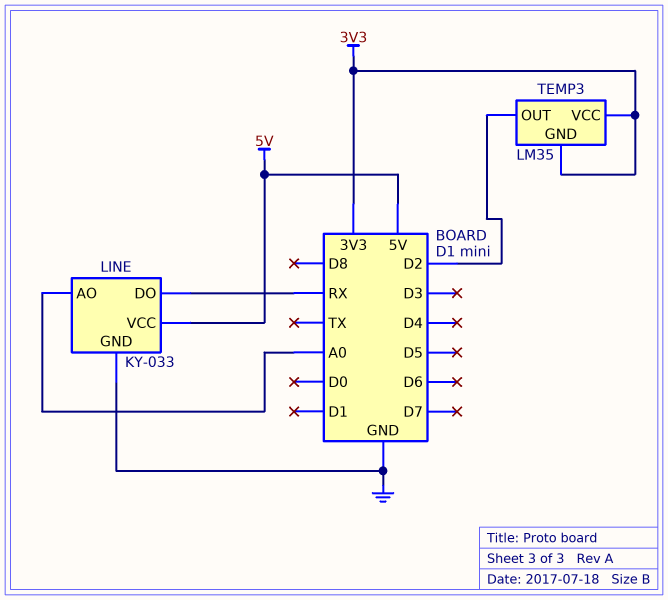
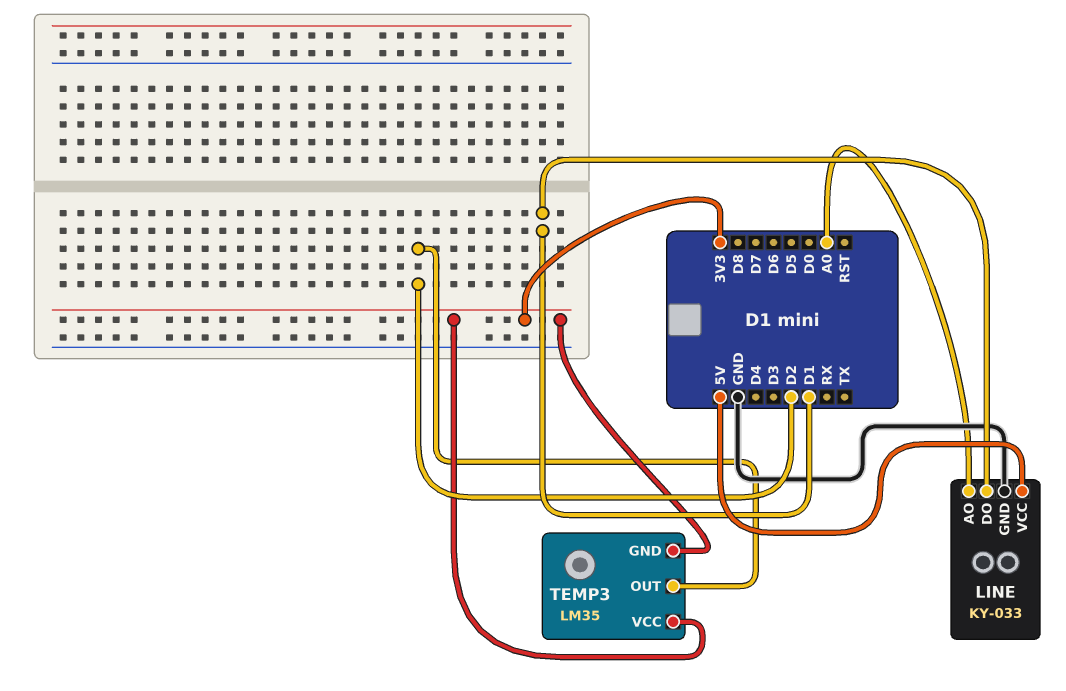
LINE pin DO: RX -> D1

